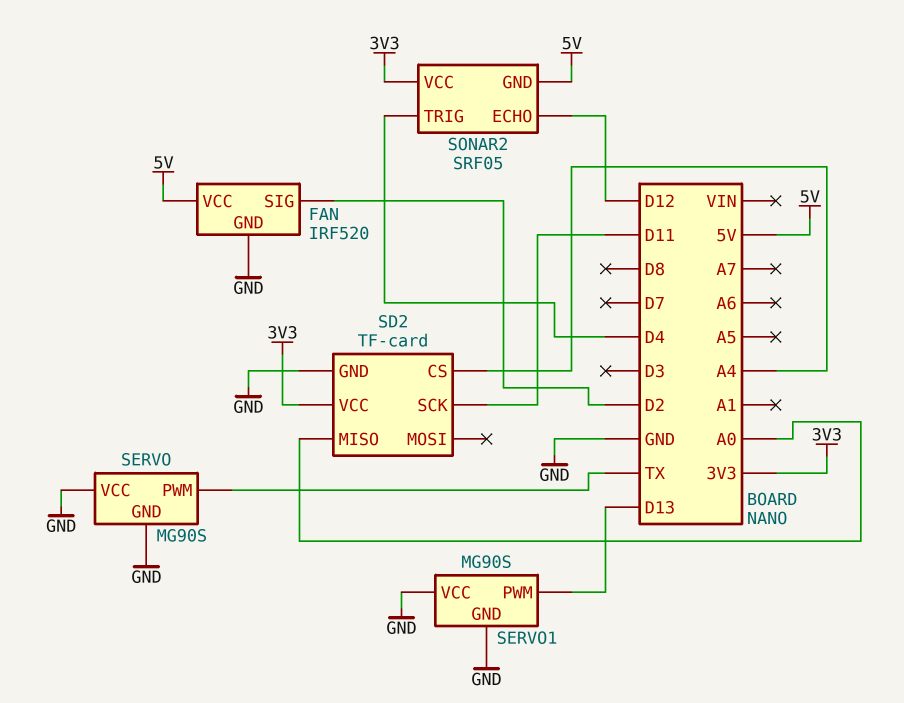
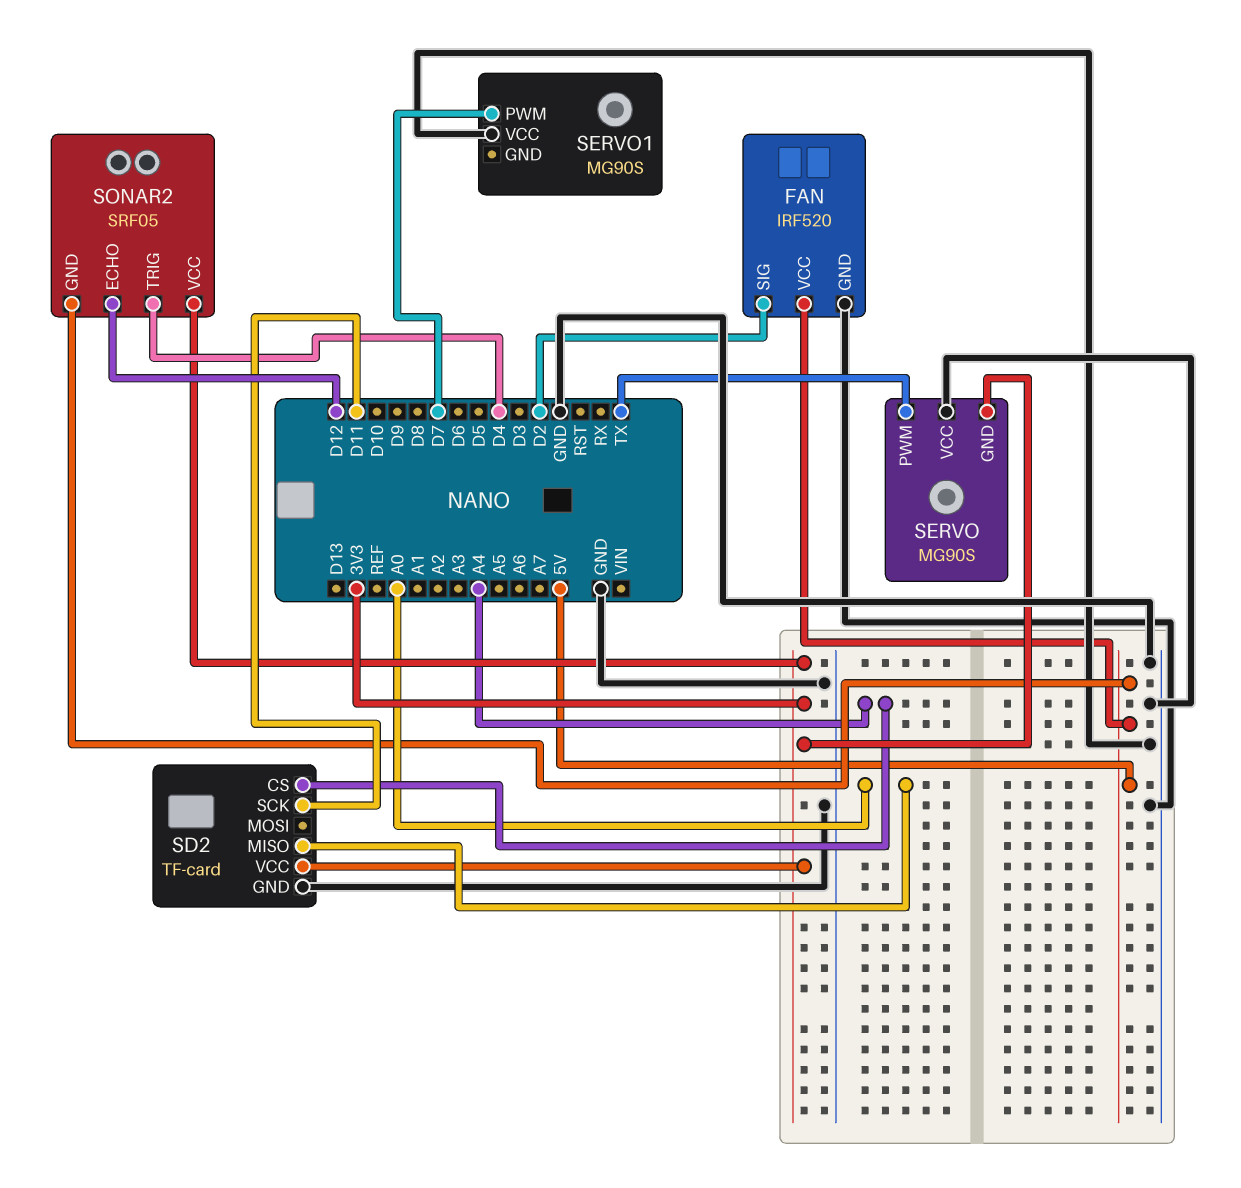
SERVO pin GND: GND -> 3V3
SERVO1 pin GND: GND -> none
SERVO1 pin PWM: D13 -> D7

